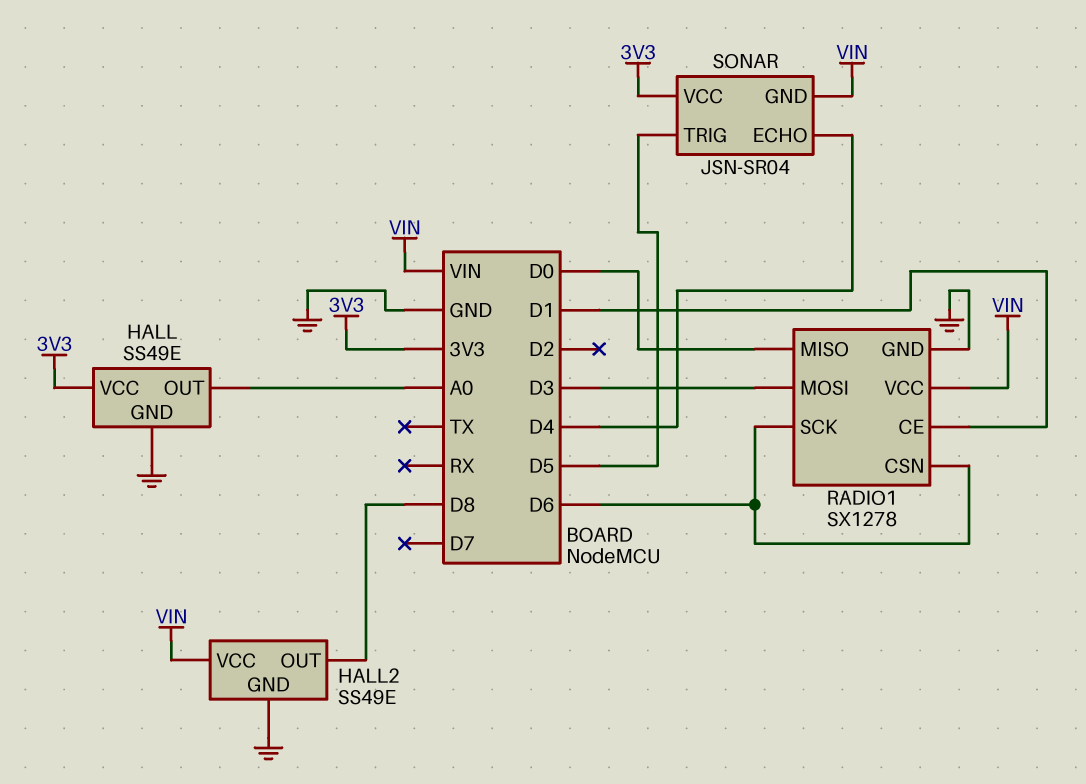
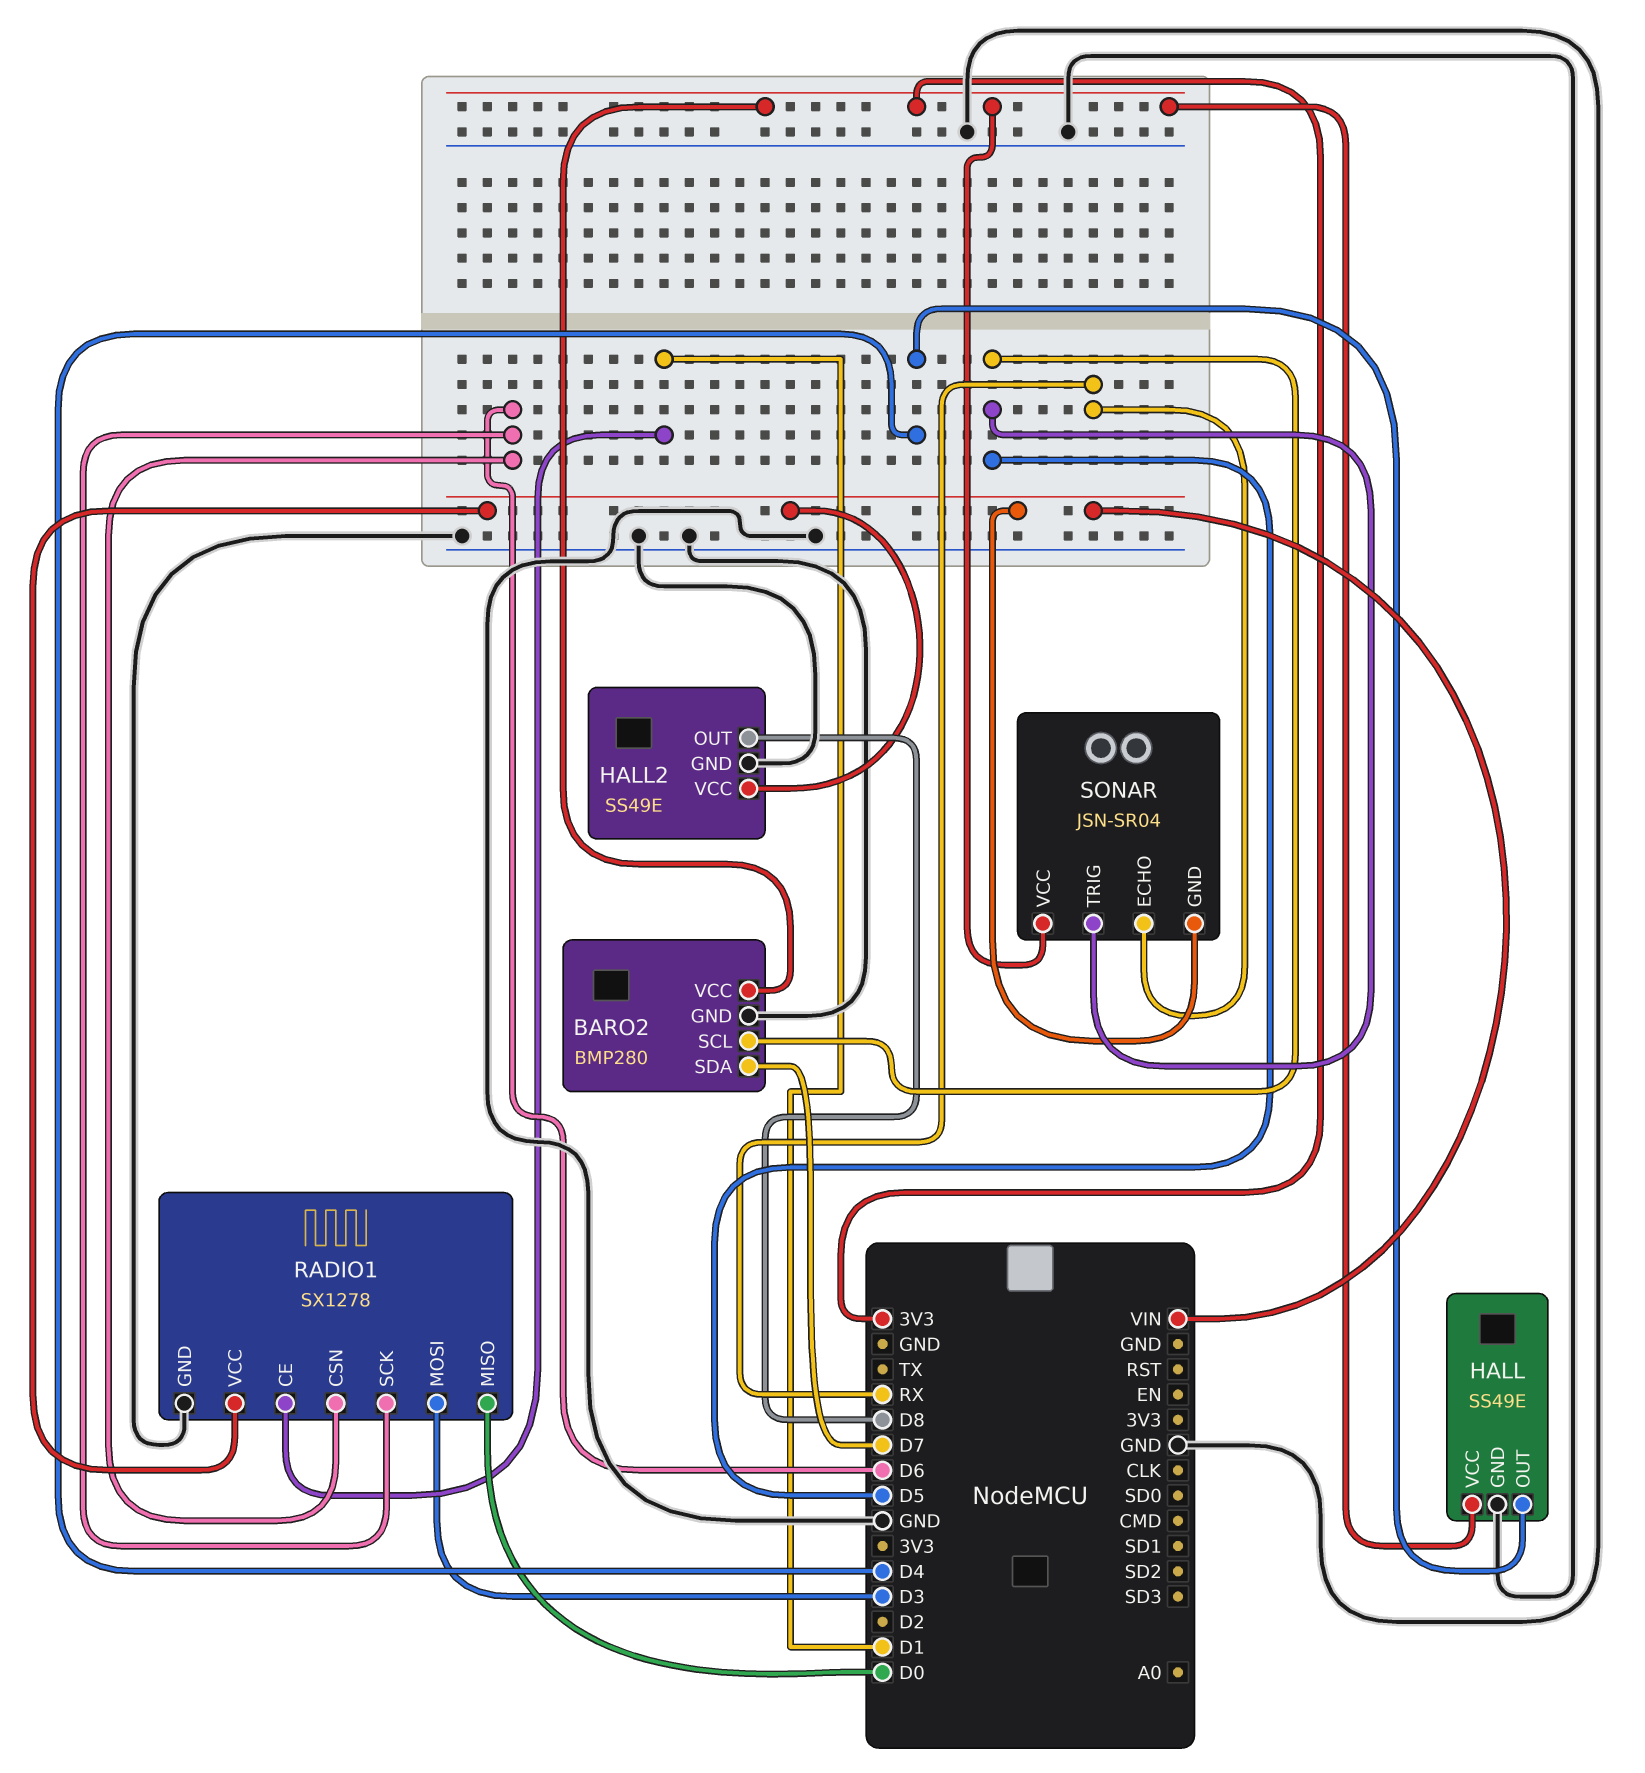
BARO2: none -> BMP280
BARO2 pin GND: none -> GND
BARO2 pin SCL: none -> D5
BARO2 pin SDA: none -> D7
BARO2 pin VCC: none -> 3V3
HALL pin OUT: A0 -> D4
SONAR pin ECHO: D4 -> RX

